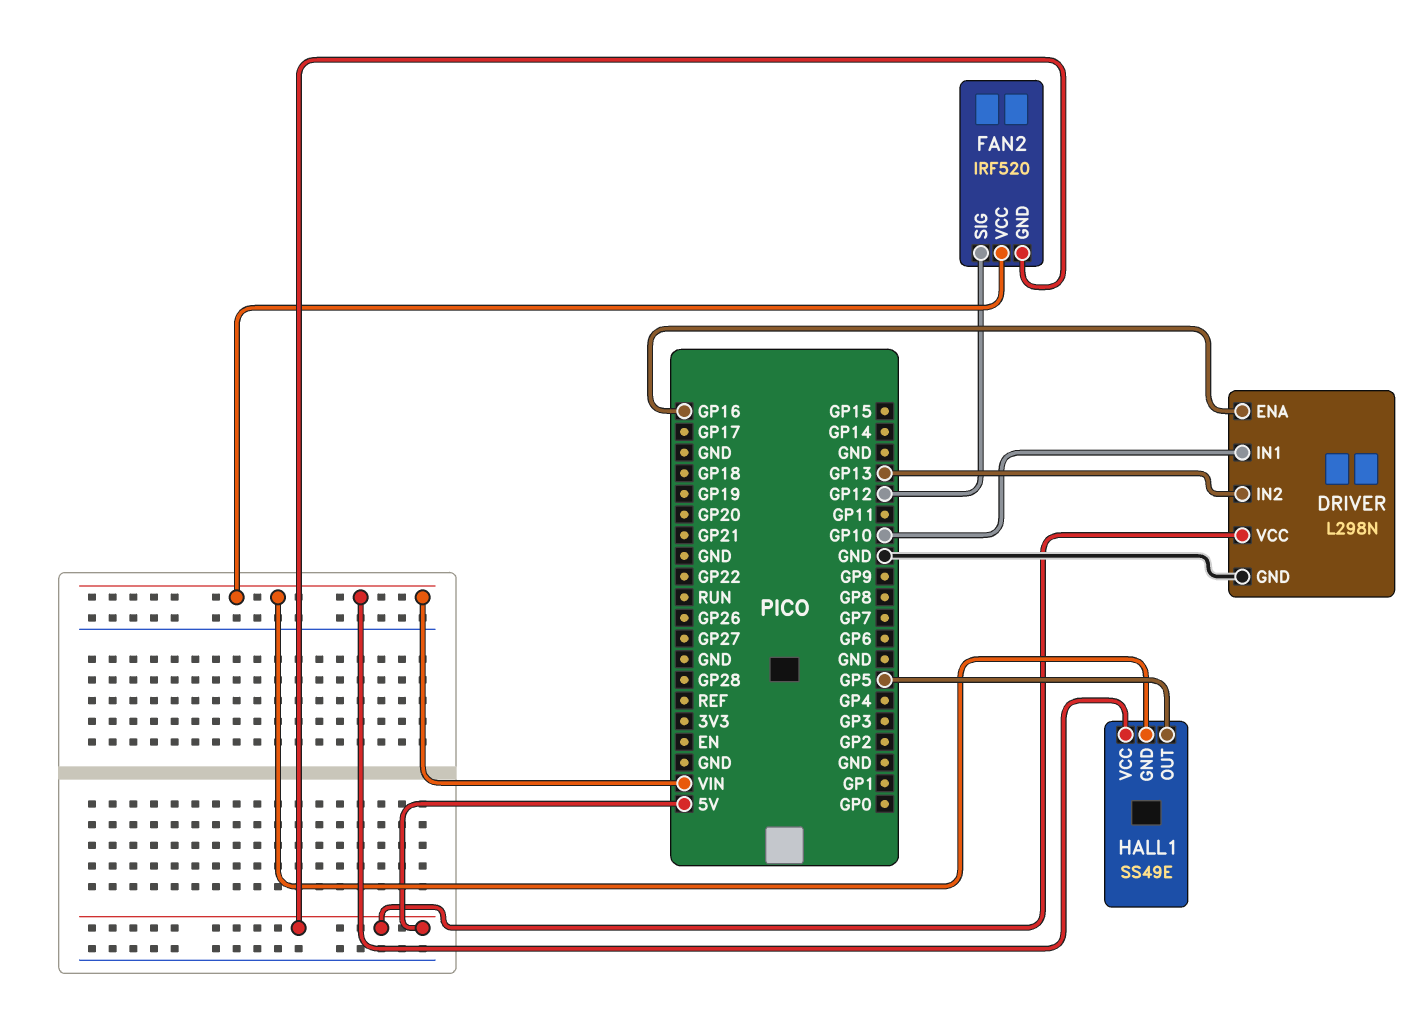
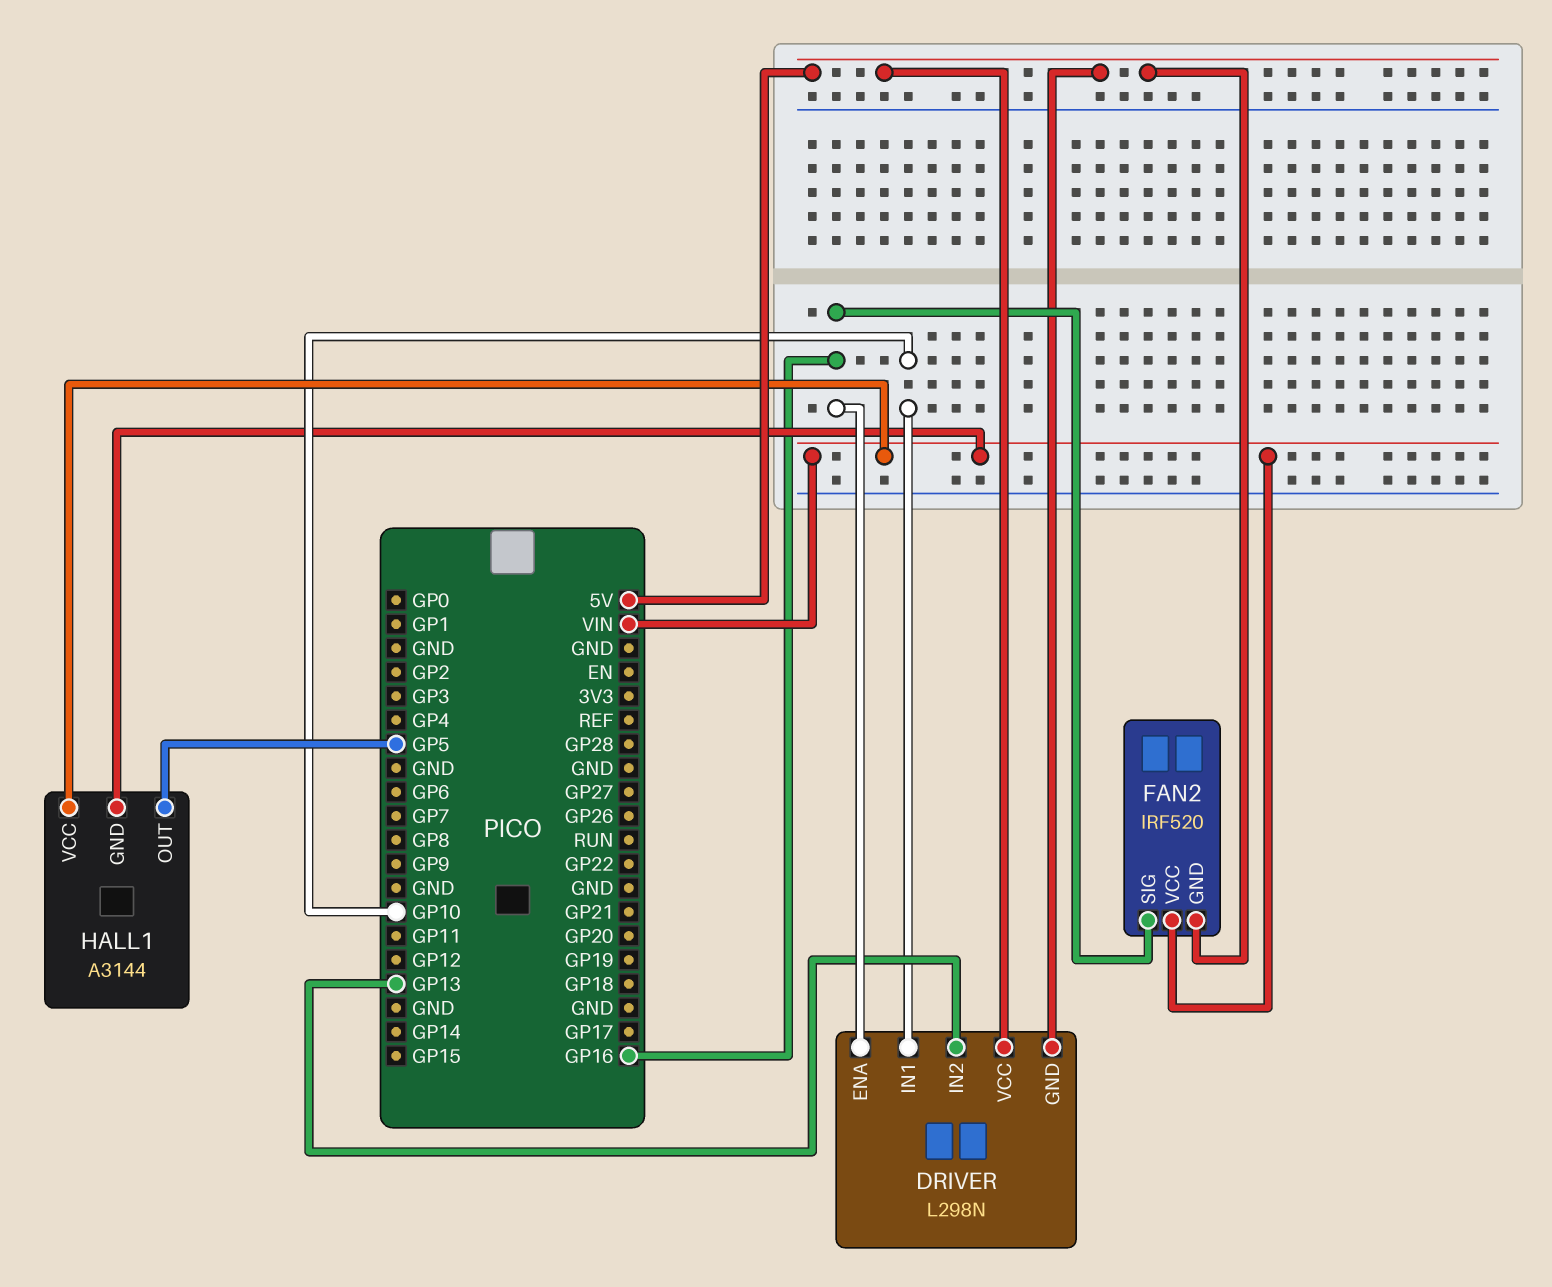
DRIVER pin GND: GND -> 5V
FAN2 pin SIG: GP12 -> GP16
HALL1: SS49E -> A3144

